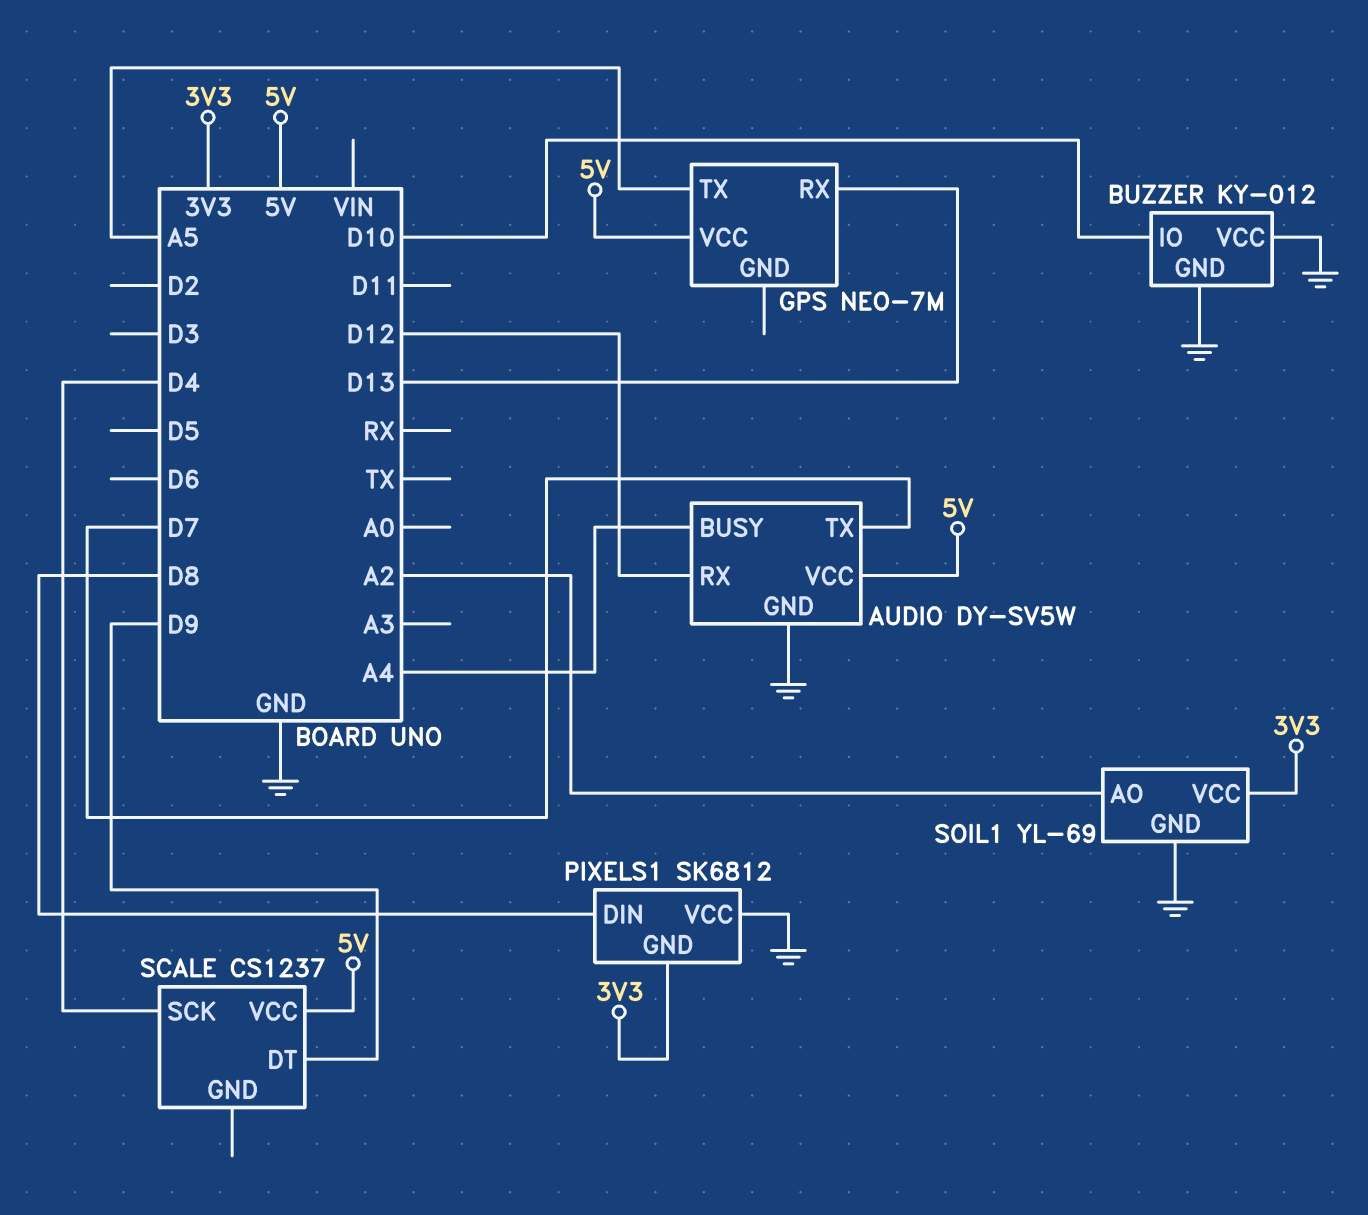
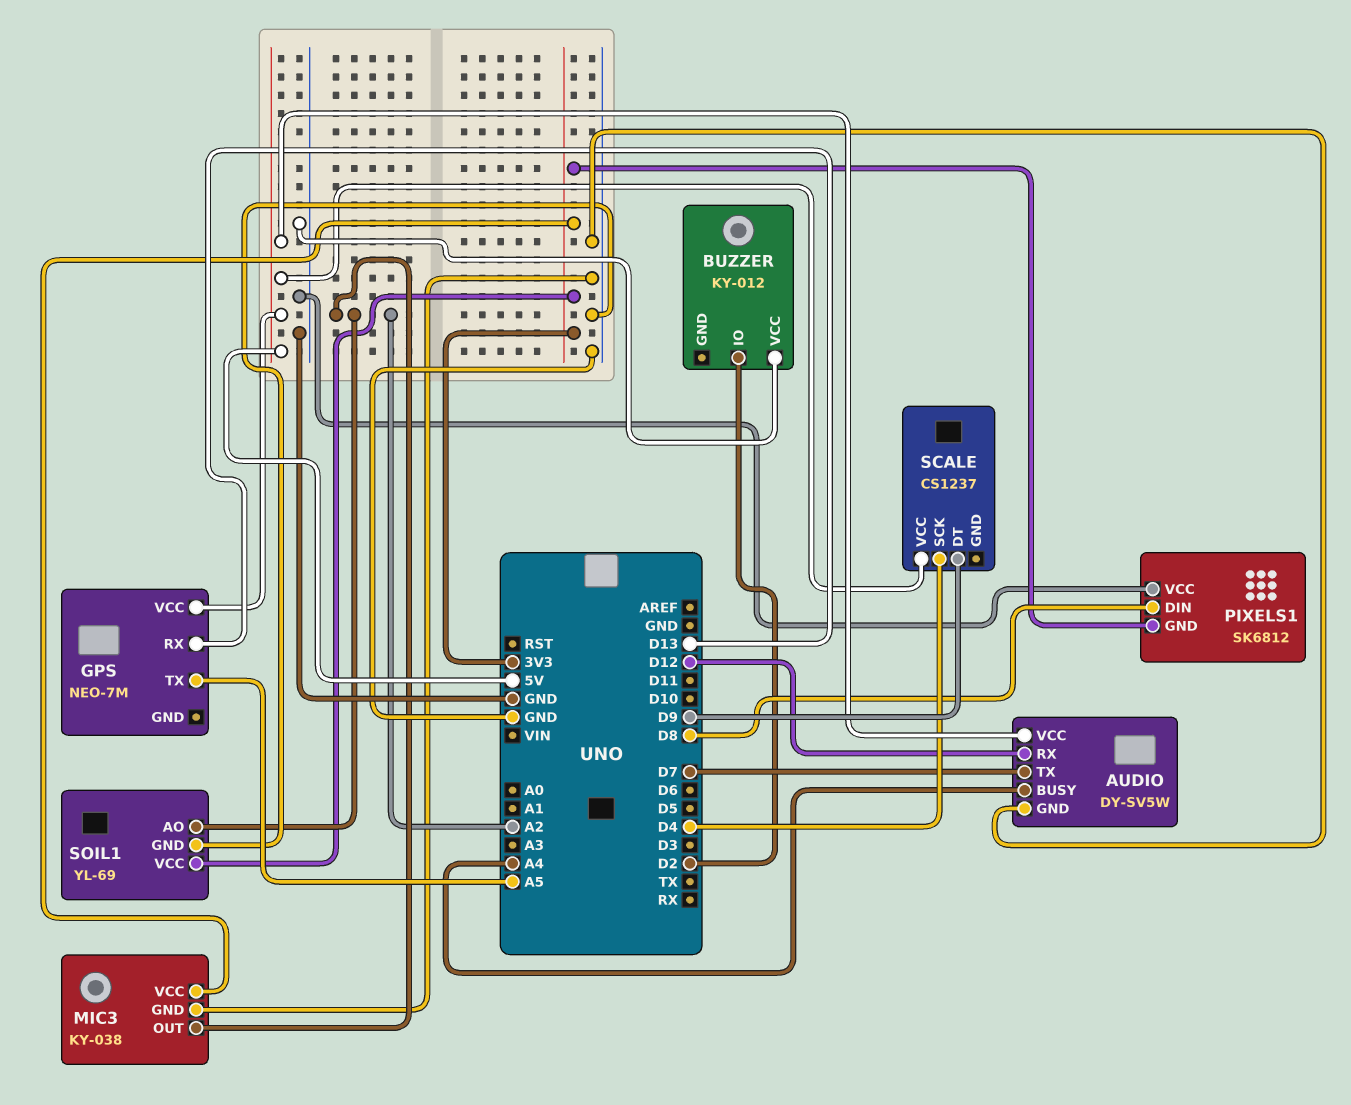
BUZZER pin GND: GND -> none
BUZZER pin IO: D10 -> D2
MIC3: none -> KY-038
MIC3 pin GND: none -> GND
MIC3 pin OUT: none -> A2
MIC3 pin VCC: none -> 3V3

